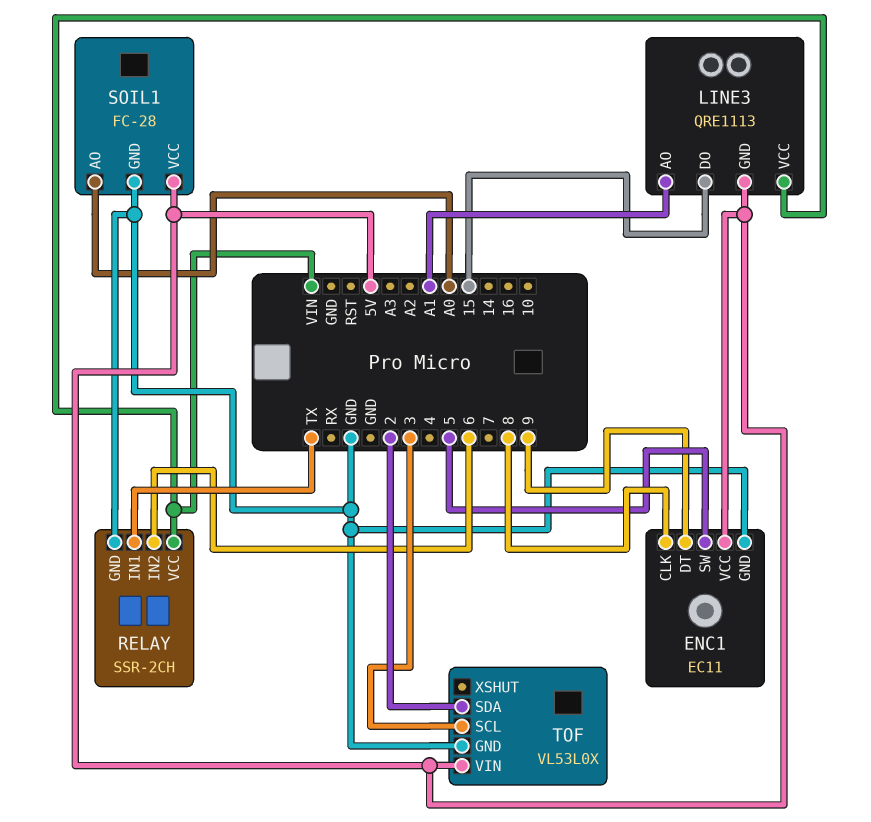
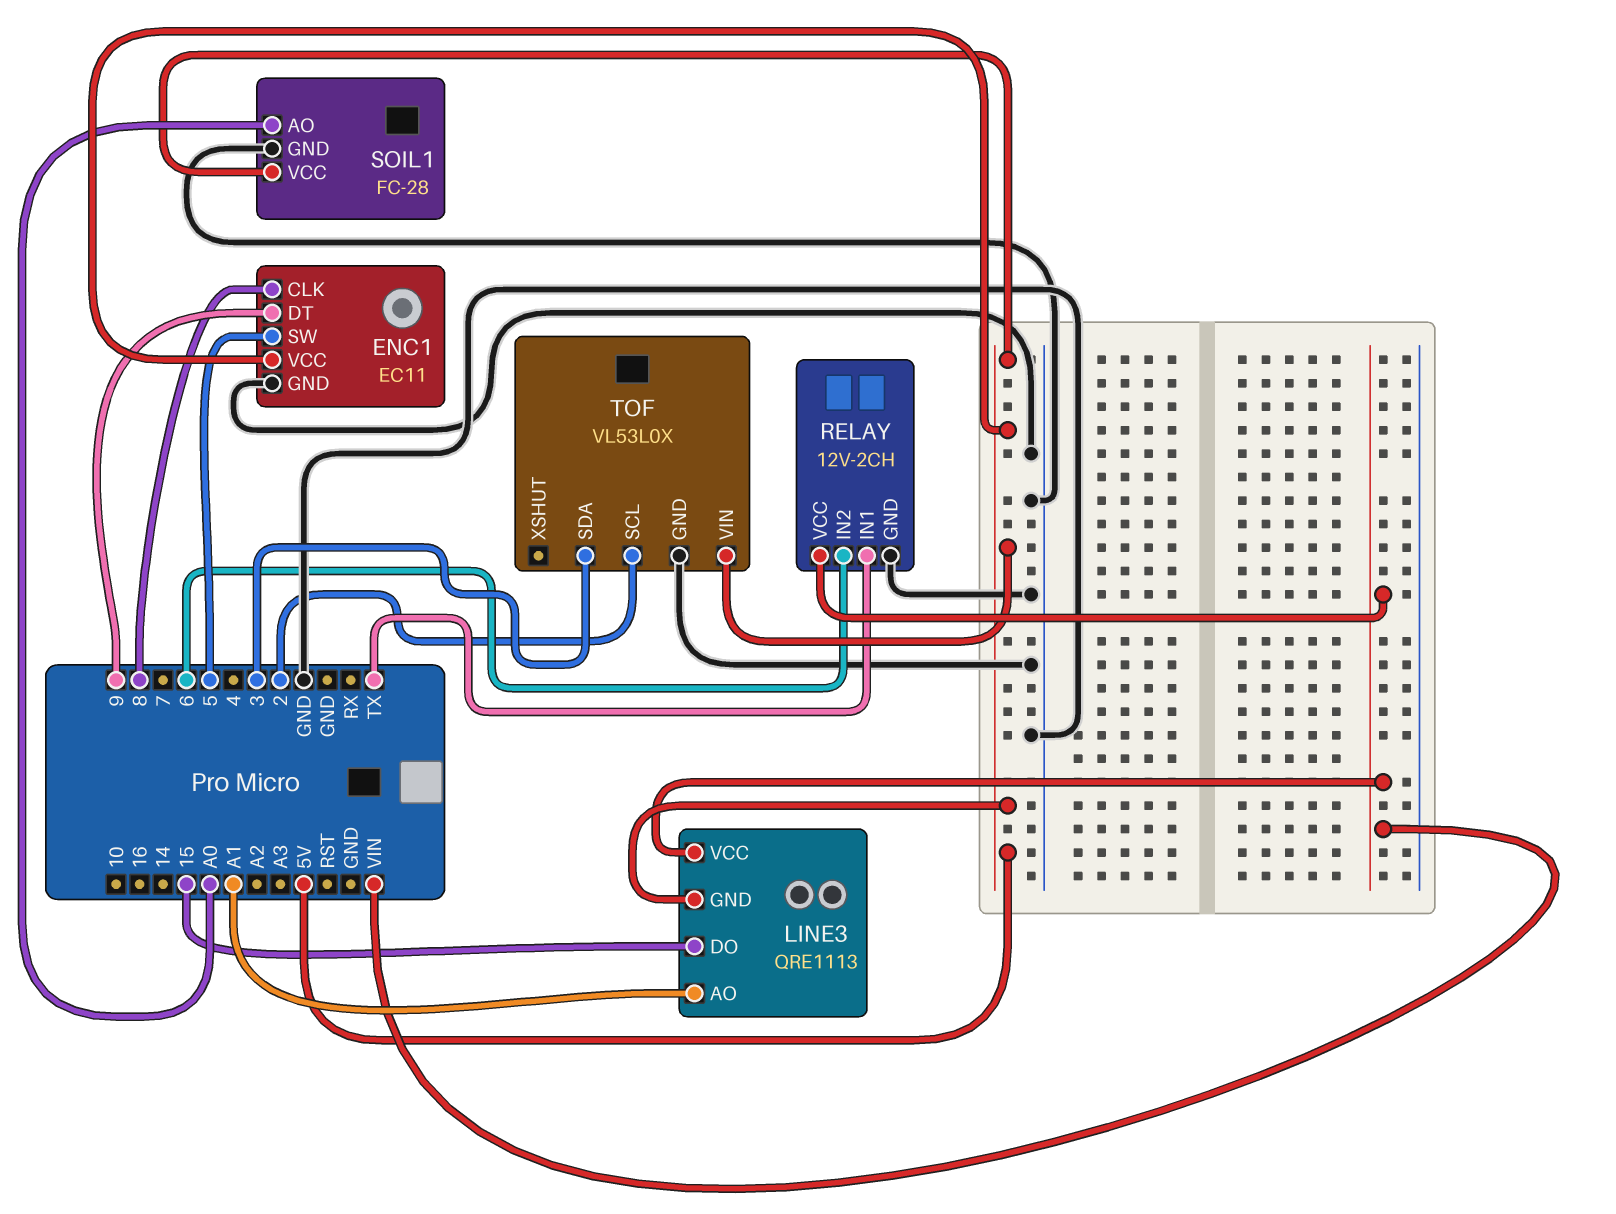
RELAY: SSR-2CH -> 12V-2CH
TOF pin SCL: 3 -> 2
TOF pin SDA: 2 -> 3

